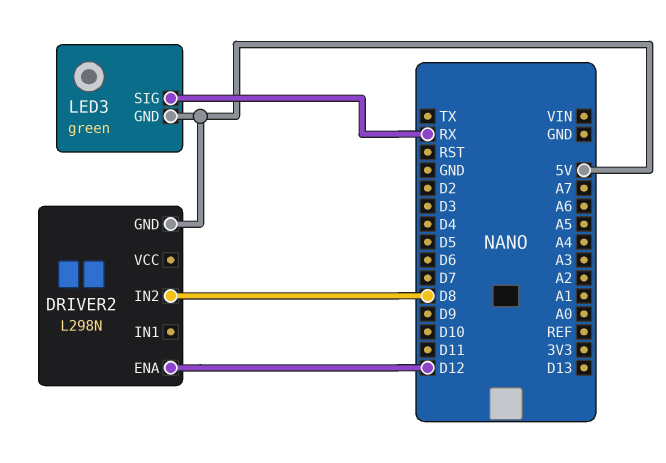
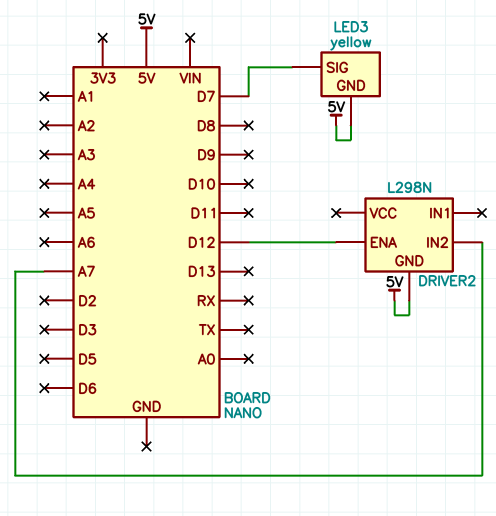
DRIVER2 pin IN2: D8 -> A7
LED3: green -> yellow
LED3 pin SIG: RX -> D7

